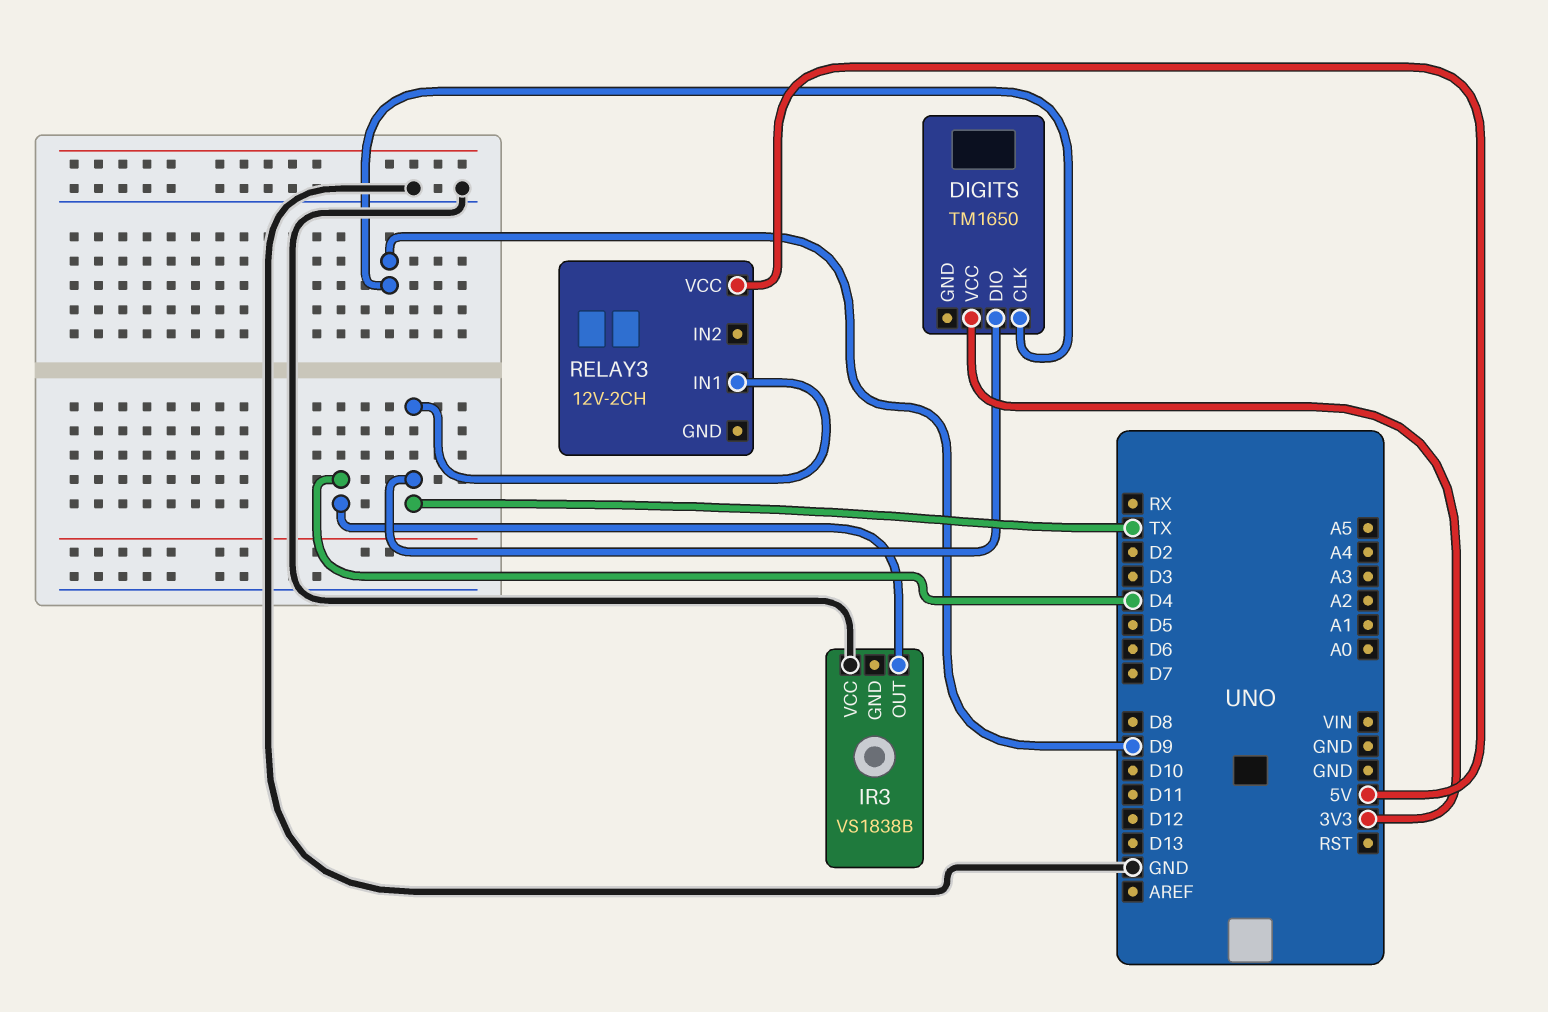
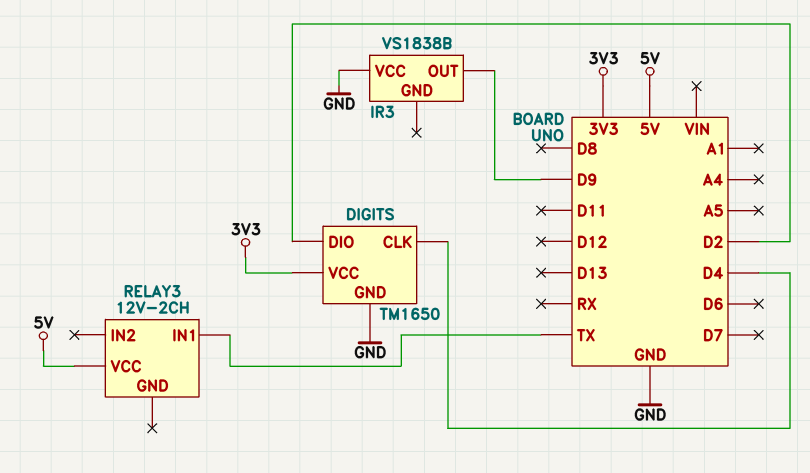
DIGITS pin CLK: D9 -> D4
DIGITS pin DIO: TX -> D2
DIGITS pin GND: none -> GND
IR3 pin OUT: D4 -> D9

